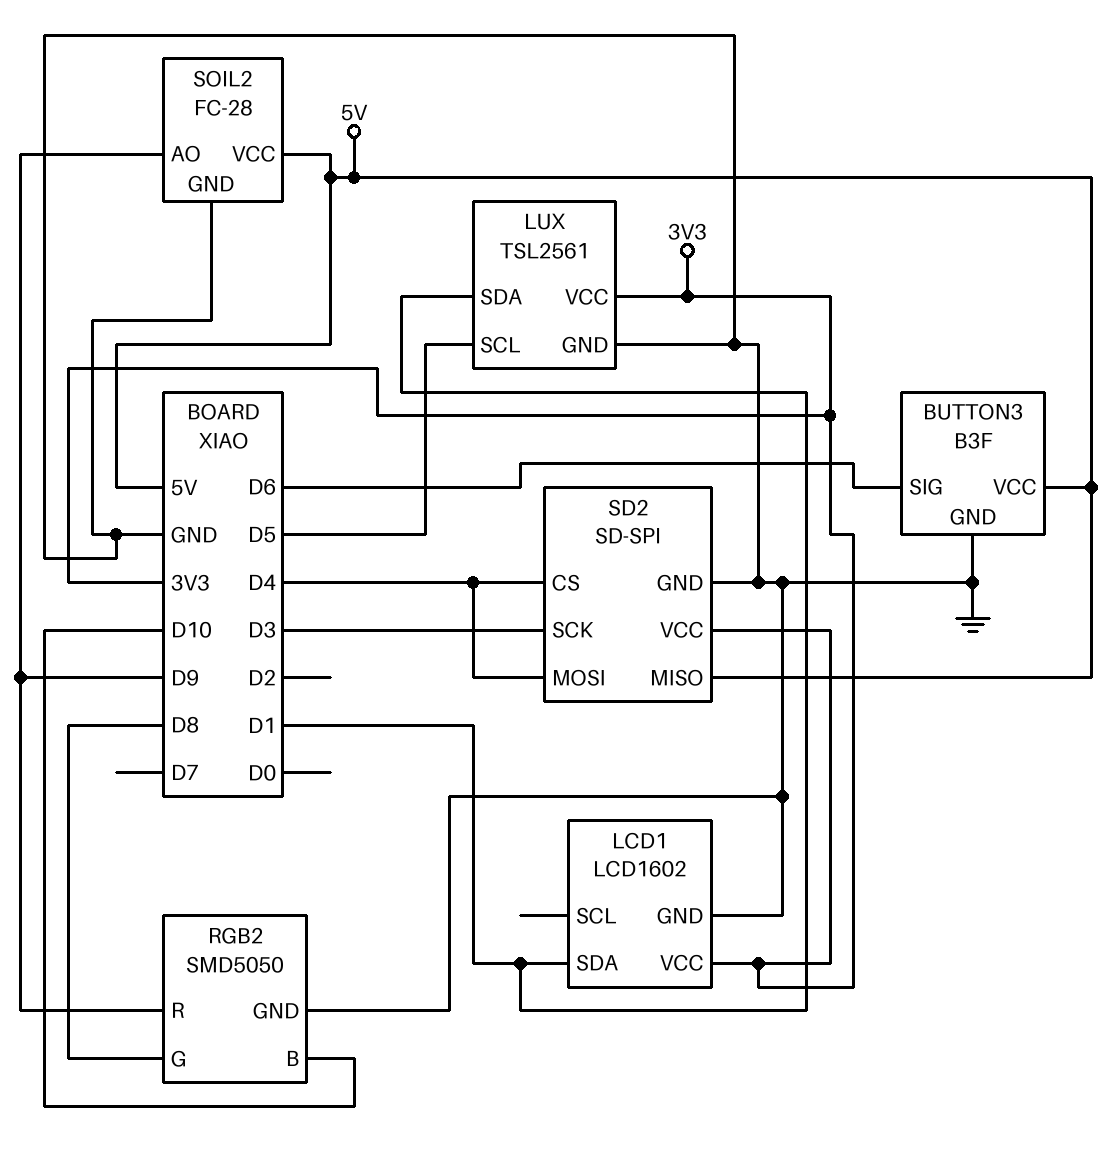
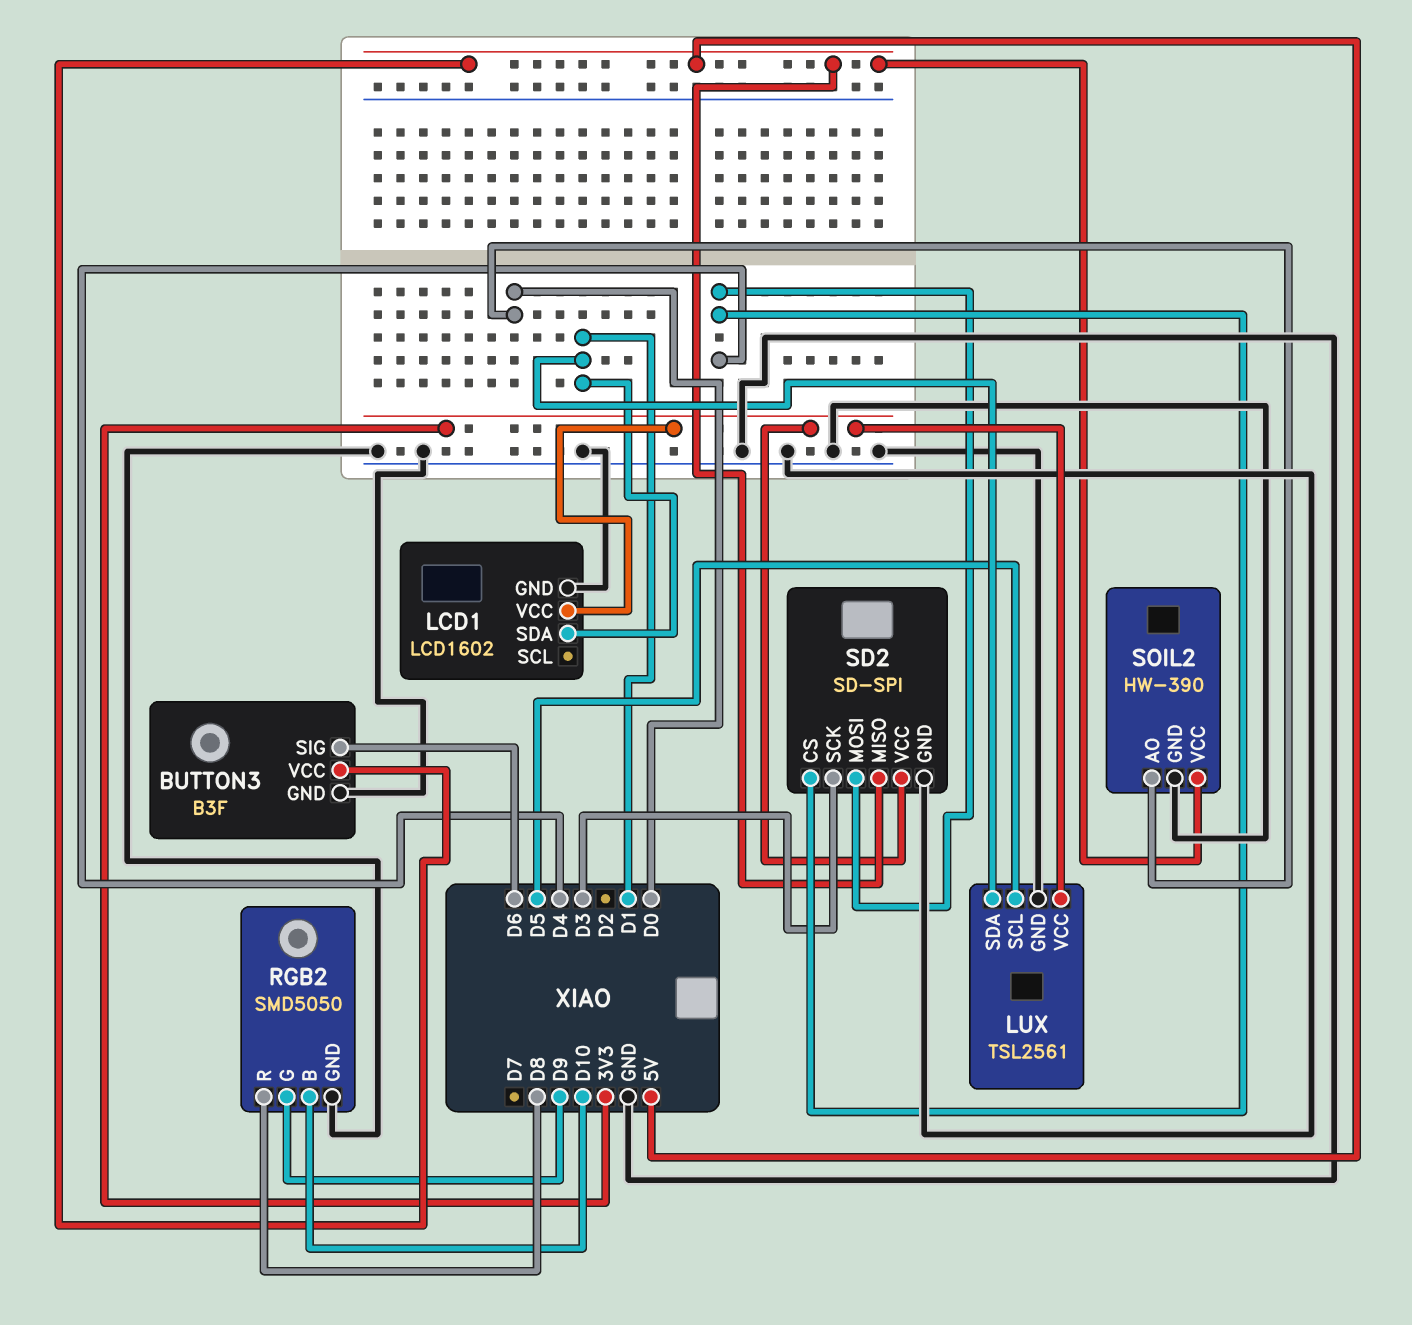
RGB2 pin G: D8 -> D9
RGB2 pin R: D9 -> D8
SOIL2: FC-28 -> HW-390
SOIL2 pin AO: D9 -> D0

